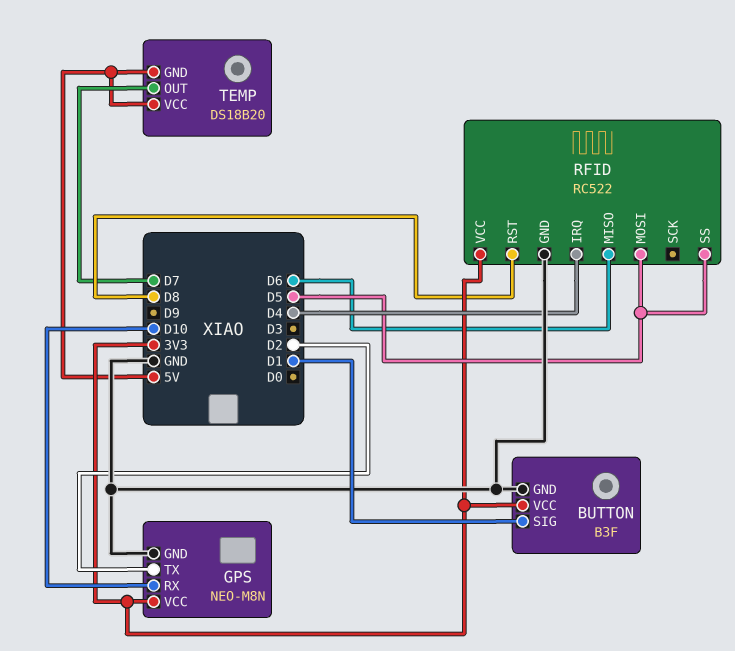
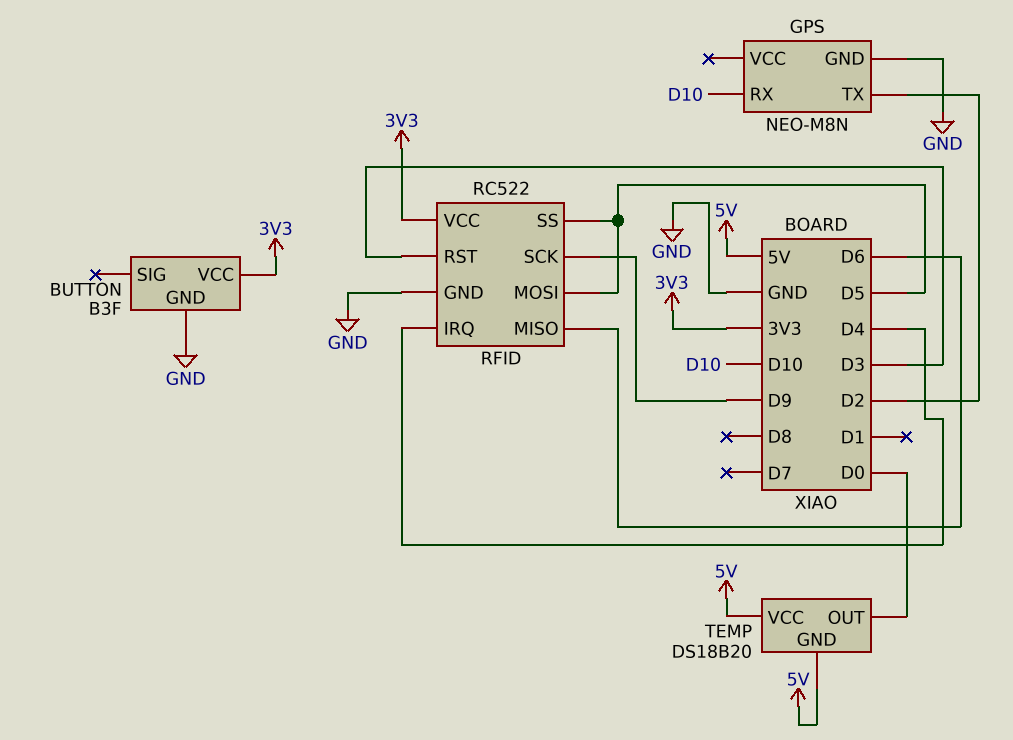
BUTTON pin SIG: D1 -> none
GPS pin VCC: 3V3 -> none
RFID pin RST: D8 -> D3
RFID pin SCK: none -> D9
TEMP pin OUT: D7 -> D0

